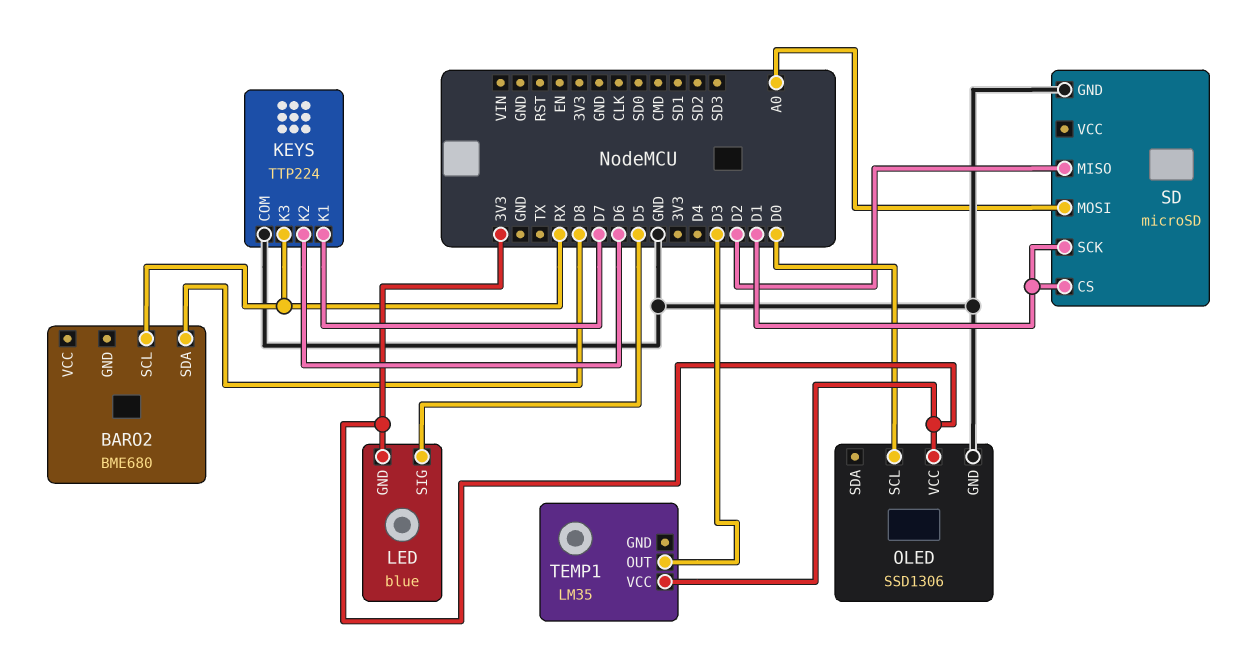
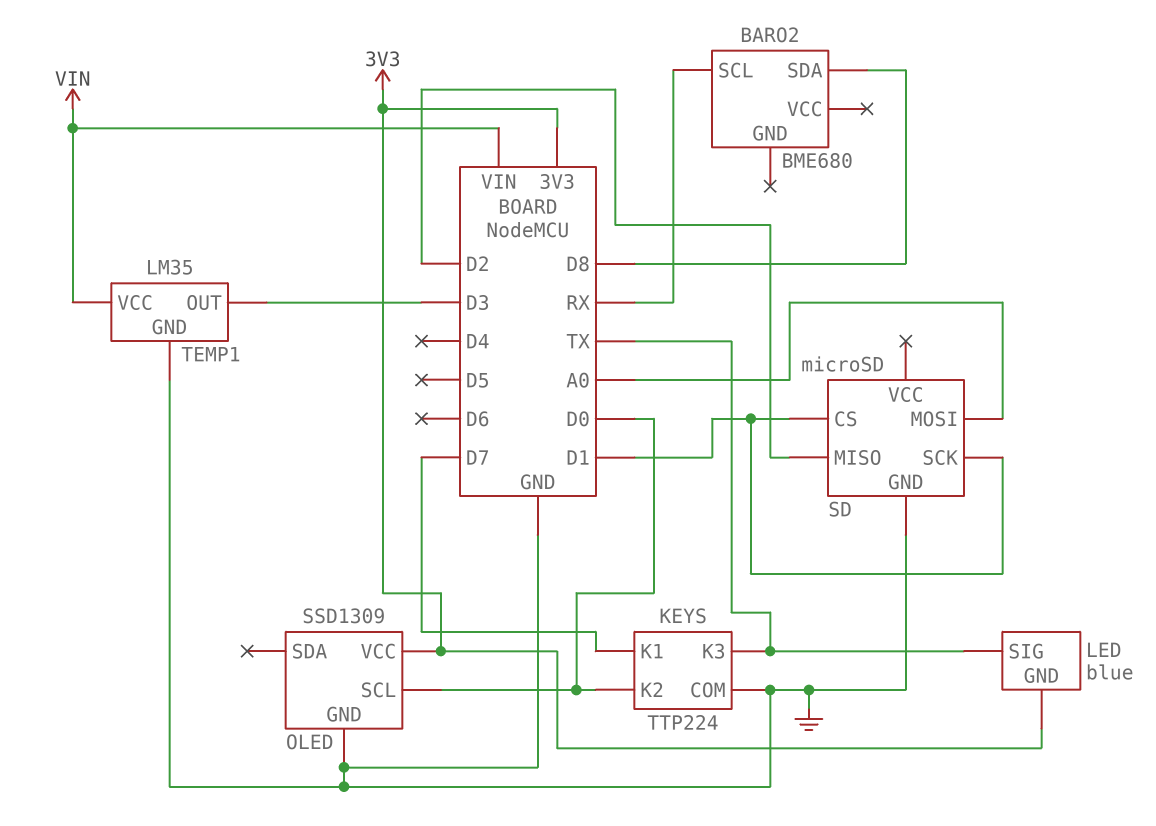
KEYS pin K2: D6 -> D0
KEYS pin K3: RX -> TX
LED pin SIG: D5 -> TX
OLED: SSD1306 -> SSD1309
TEMP1 pin GND: none -> GND
TEMP1 pin VCC: 3V3 -> VIN

